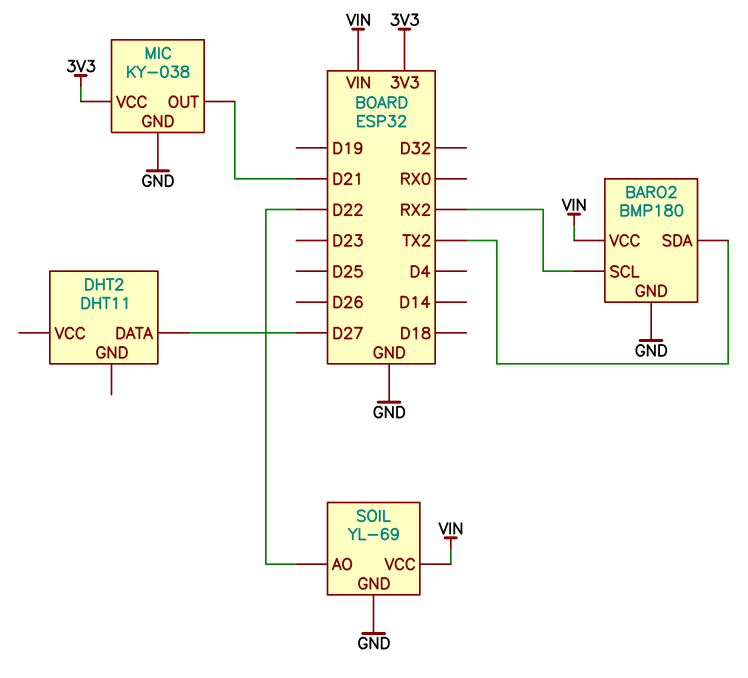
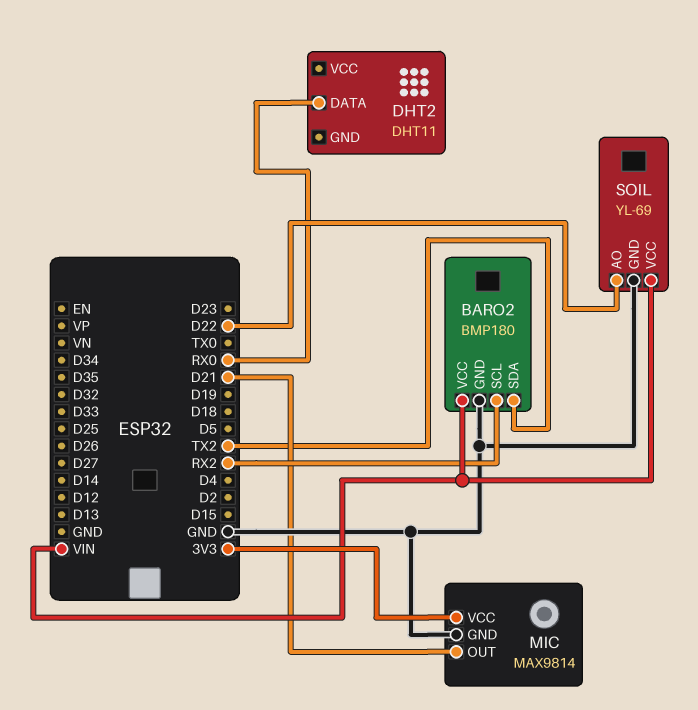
DHT2 pin DATA: D27 -> RX0
MIC: KY-038 -> MAX9814

